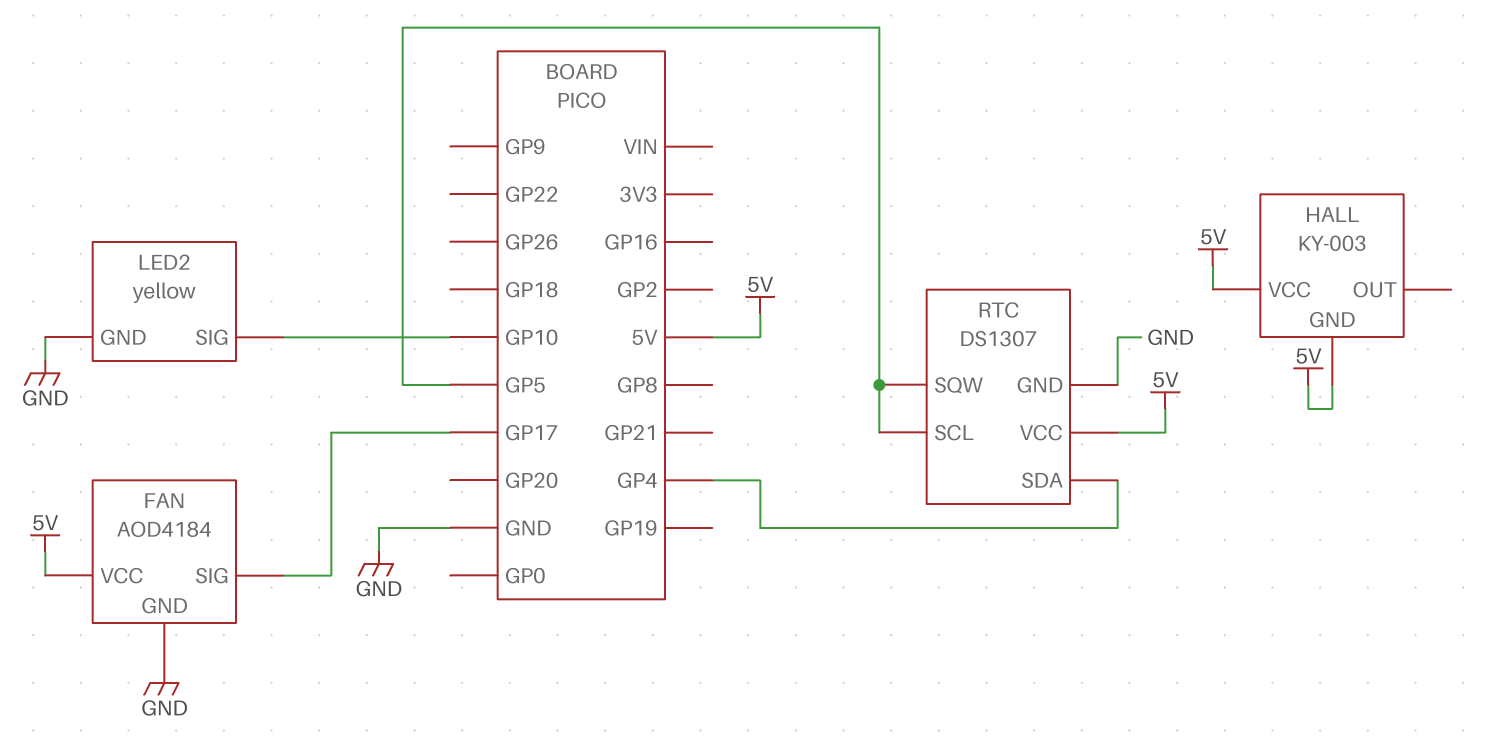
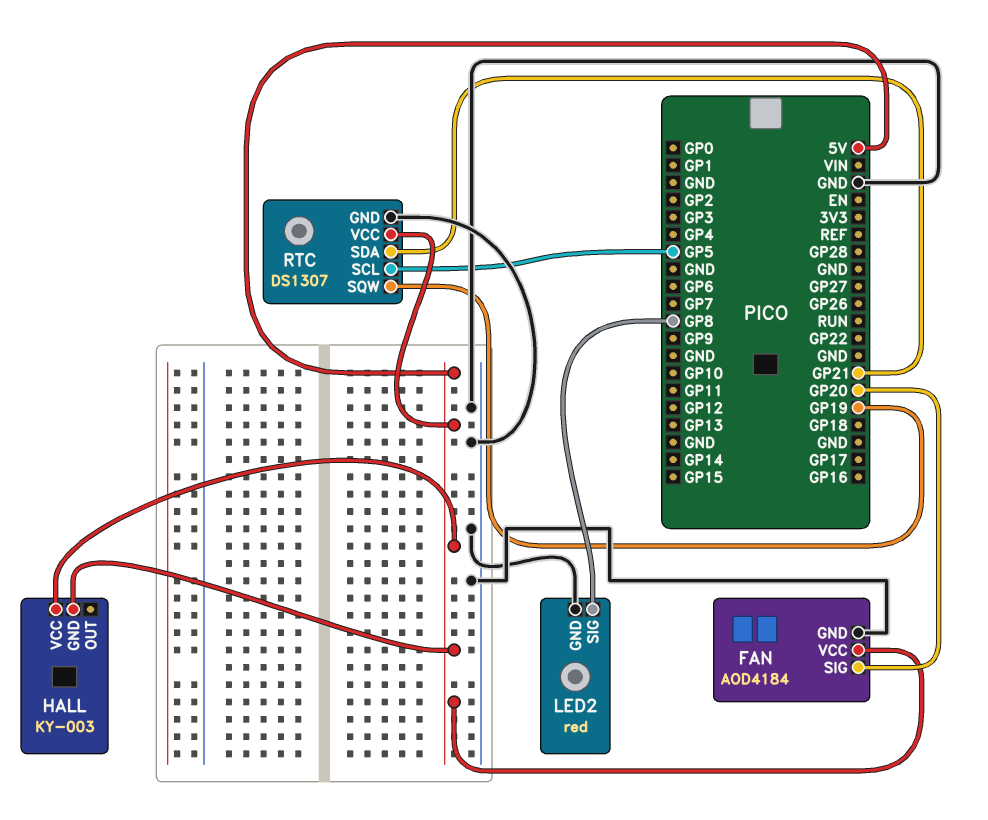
FAN pin SIG: GP17 -> GP20
LED2: yellow -> red
LED2 pin SIG: GP10 -> GP8
RTC pin SDA: GP4 -> GP21
RTC pin SQW: GP5 -> GP19

